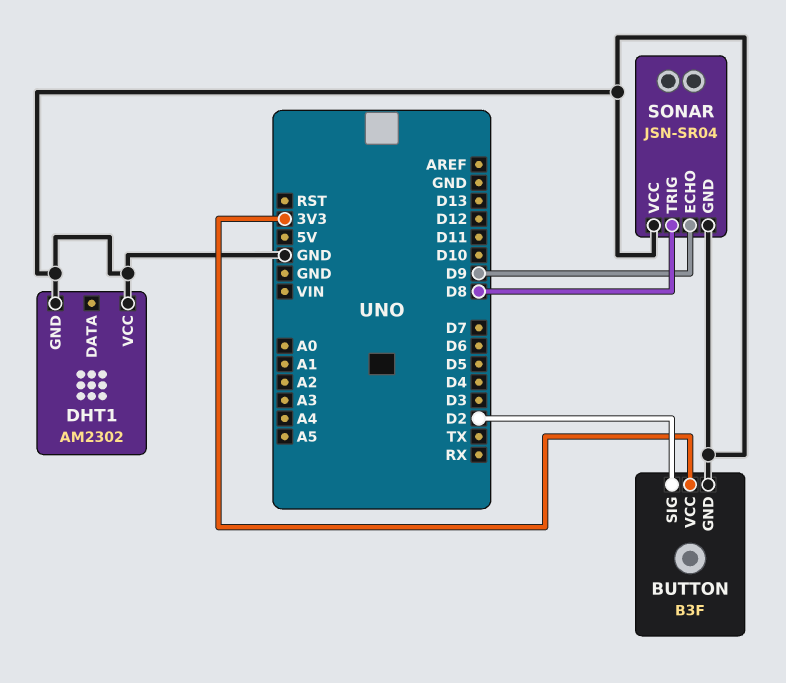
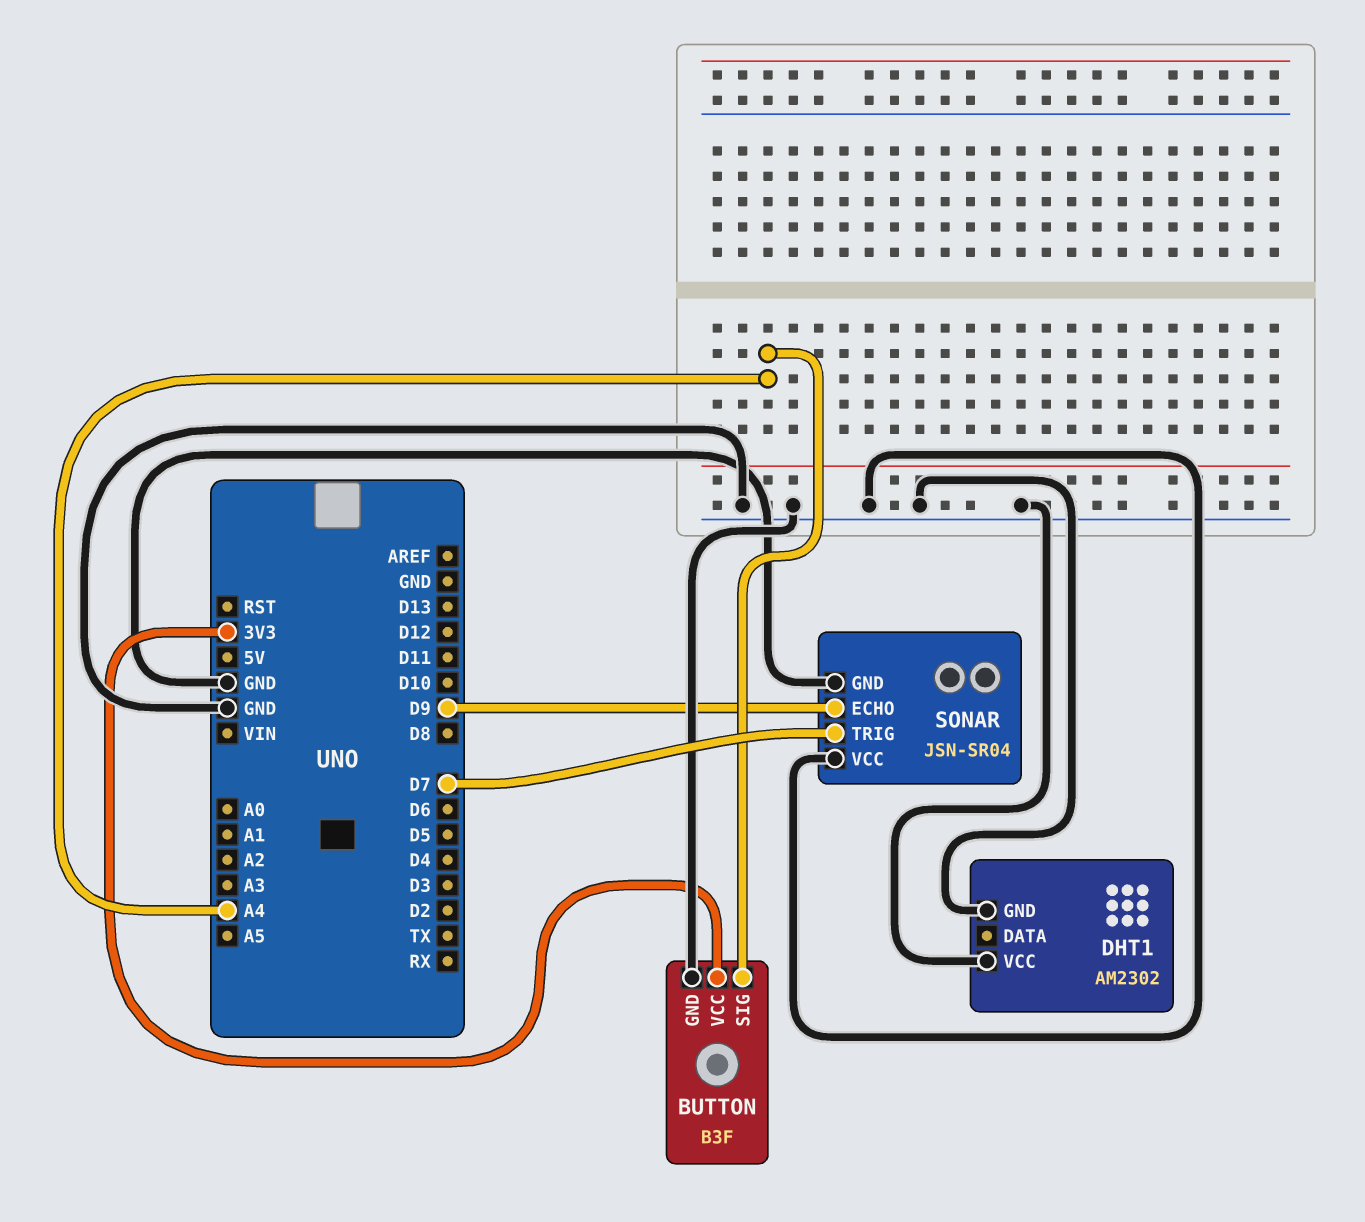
BUTTON pin SIG: D2 -> A4
SONAR pin TRIG: D8 -> D7

